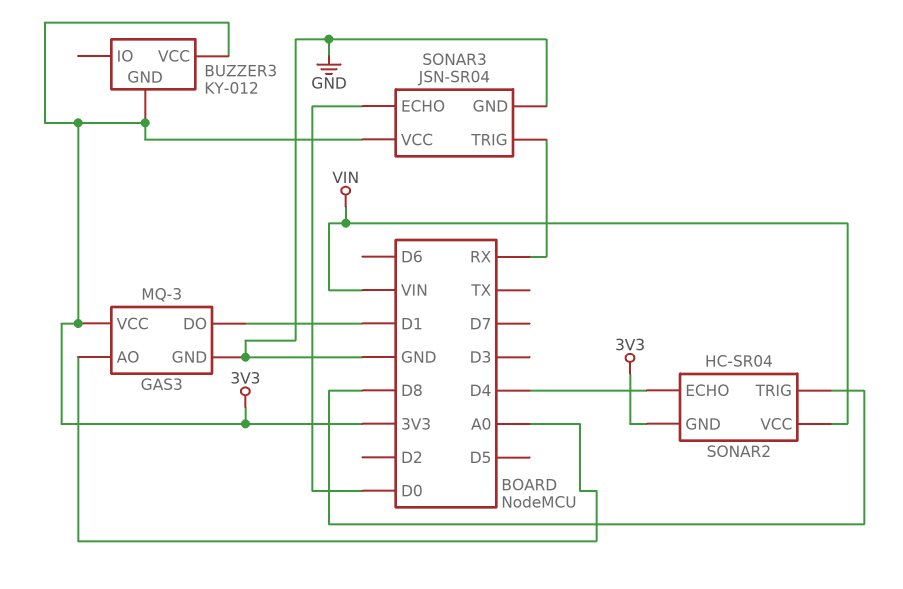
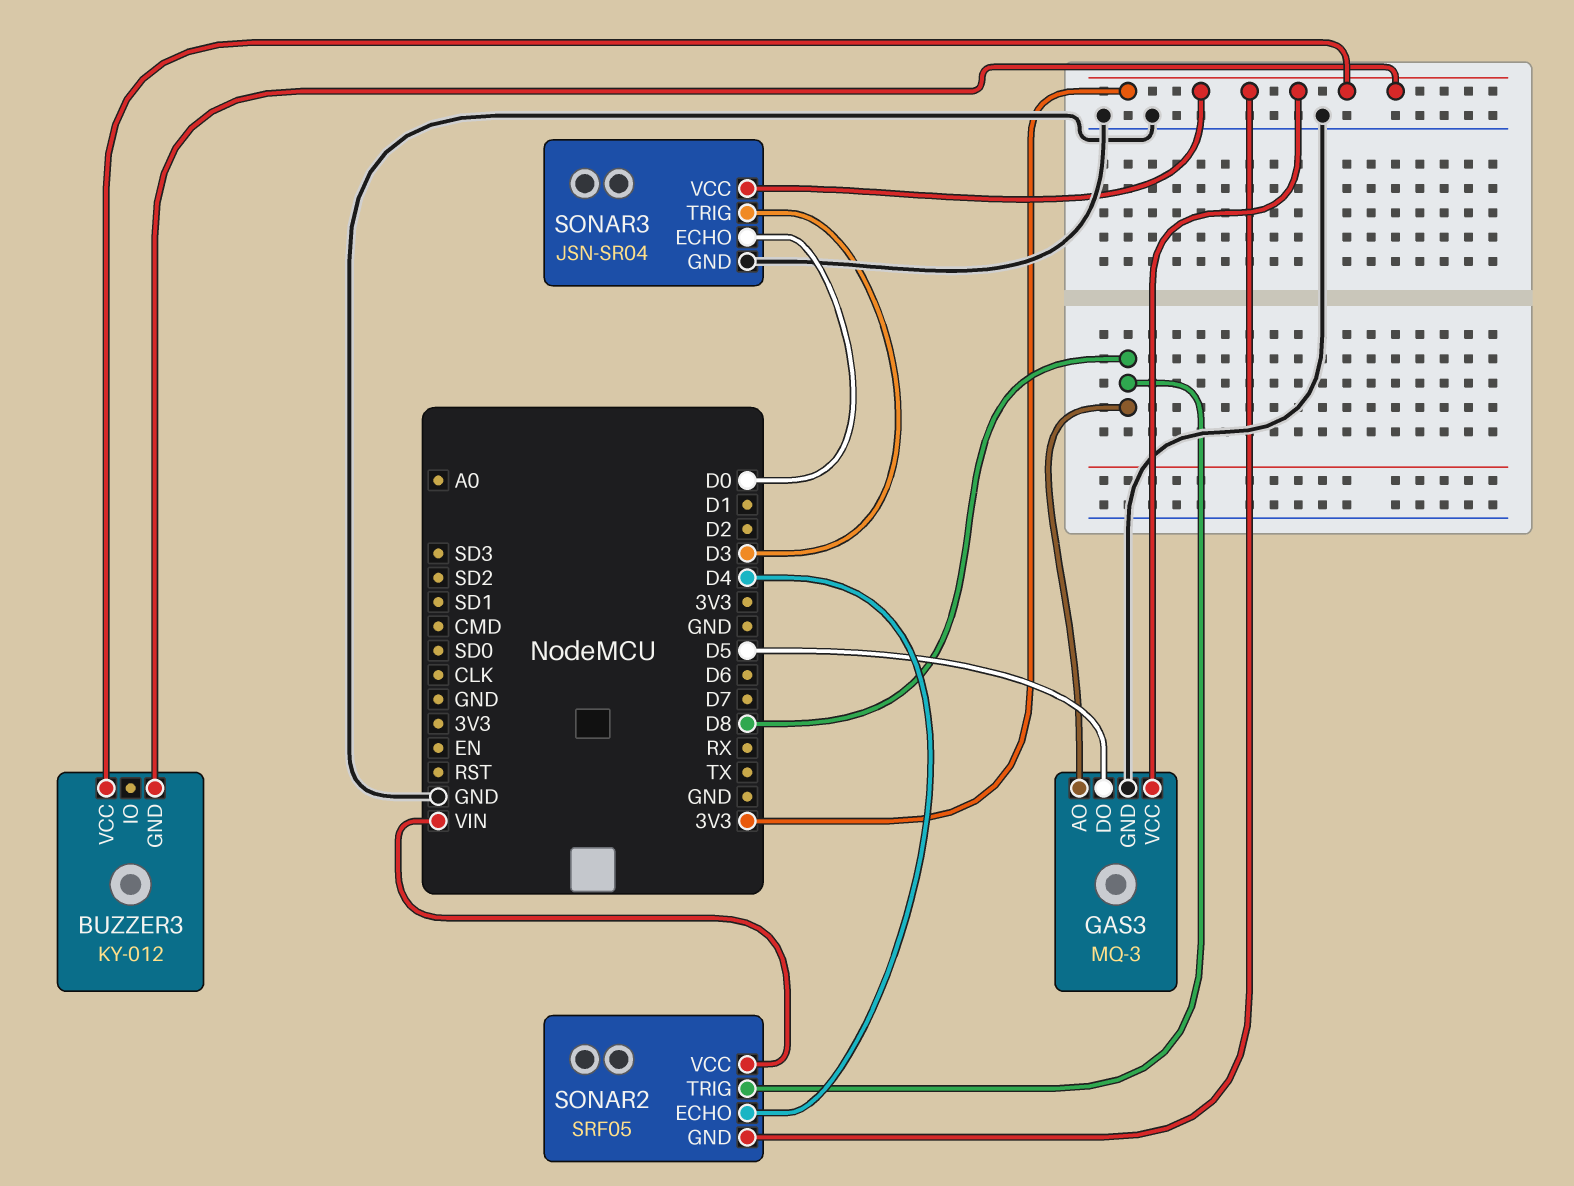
GAS3 pin AO: A0 -> D8
GAS3 pin DO: D1 -> D5
SONAR2: HC-SR04 -> SRF05
SONAR3 pin TRIG: RX -> D3

